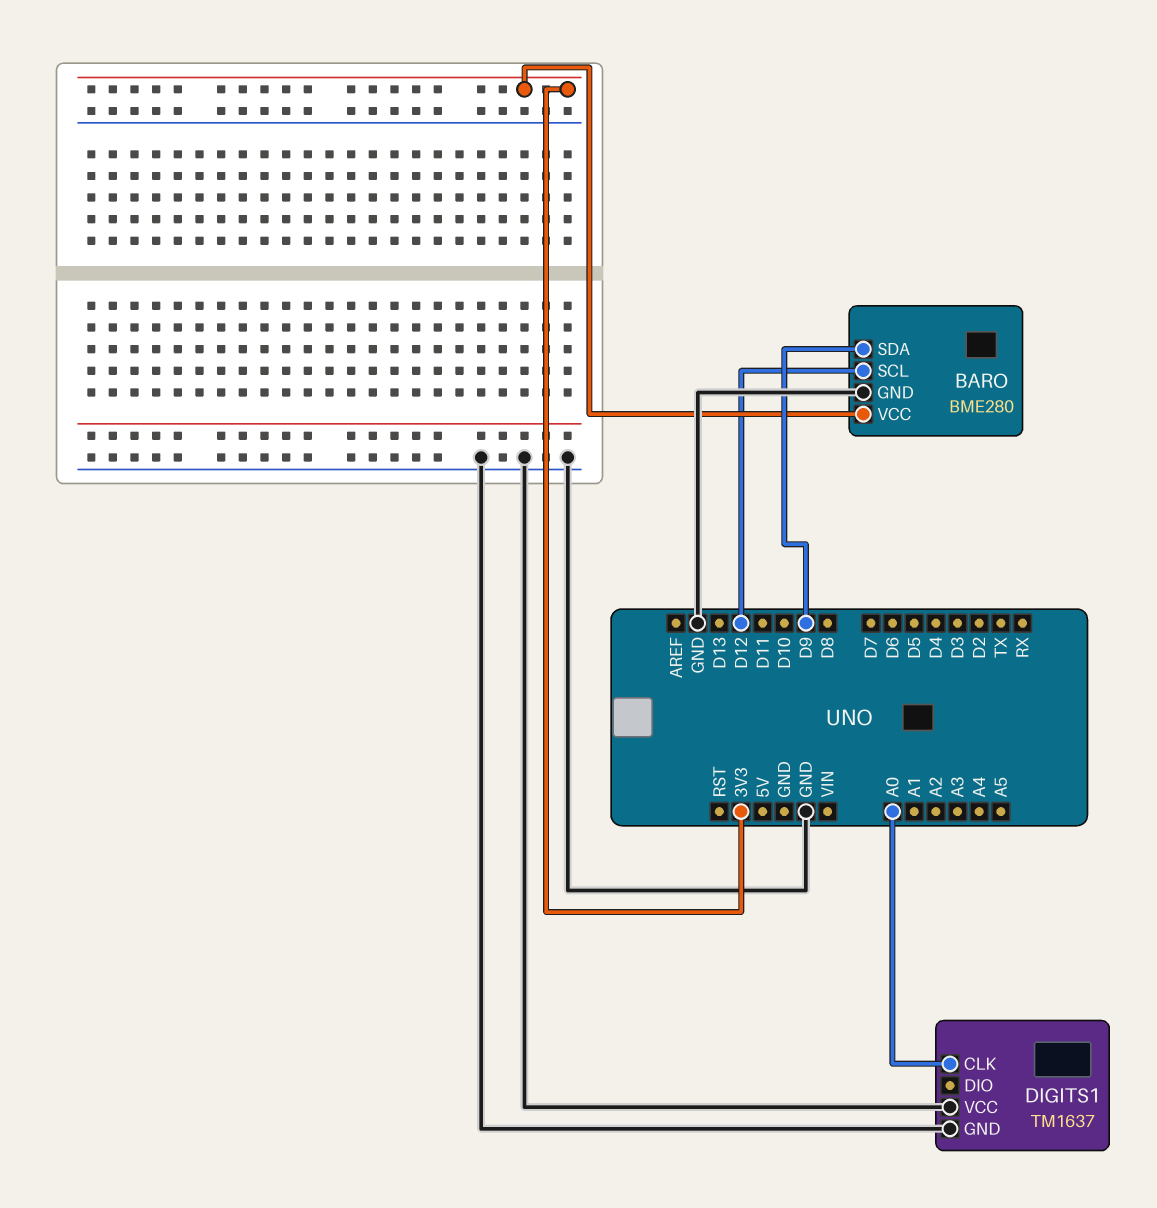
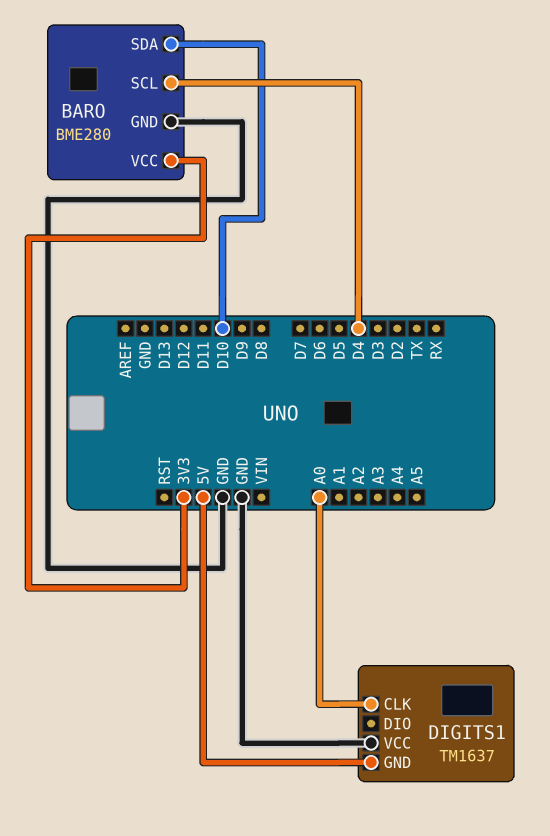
BARO pin SCL: D12 -> D4
BARO pin SDA: D9 -> D10
DIGITS1 pin GND: GND -> 5V

